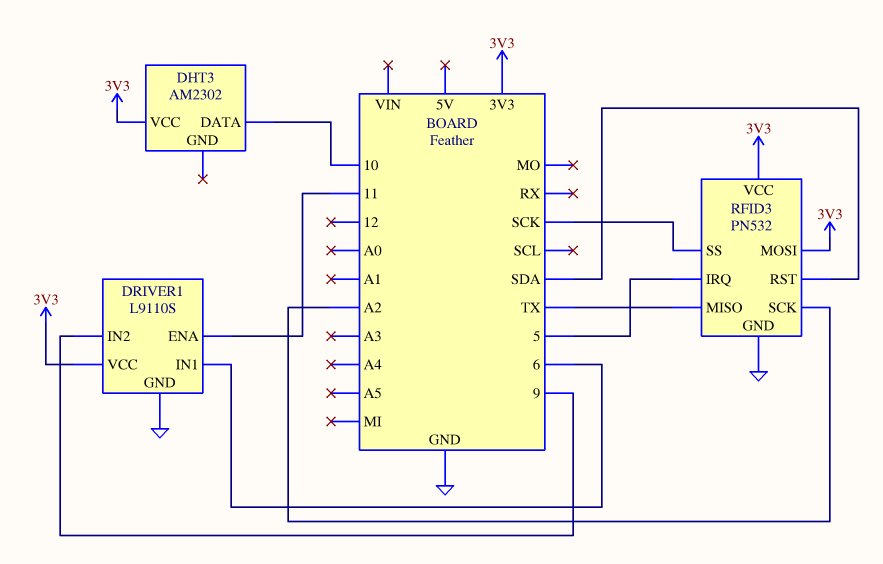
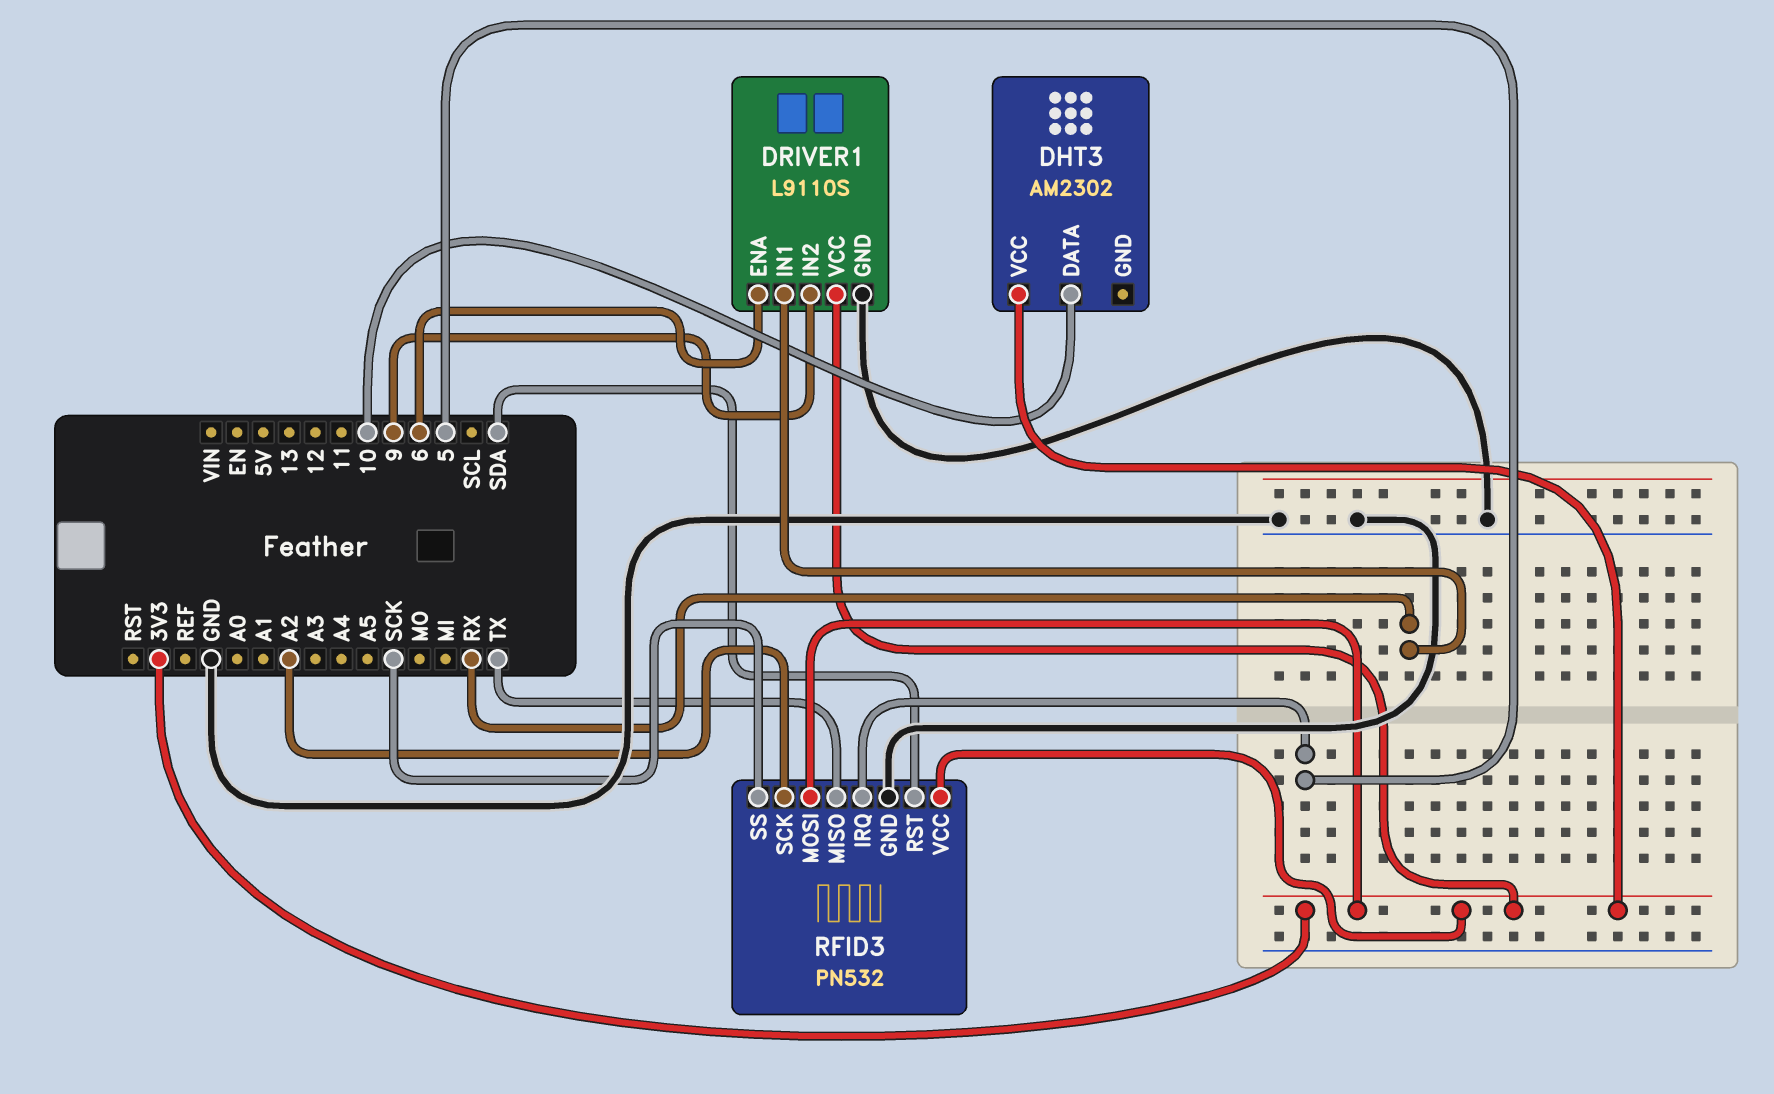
DRIVER1 pin ENA: 11 -> 6
DRIVER1 pin IN1: 6 -> RX

